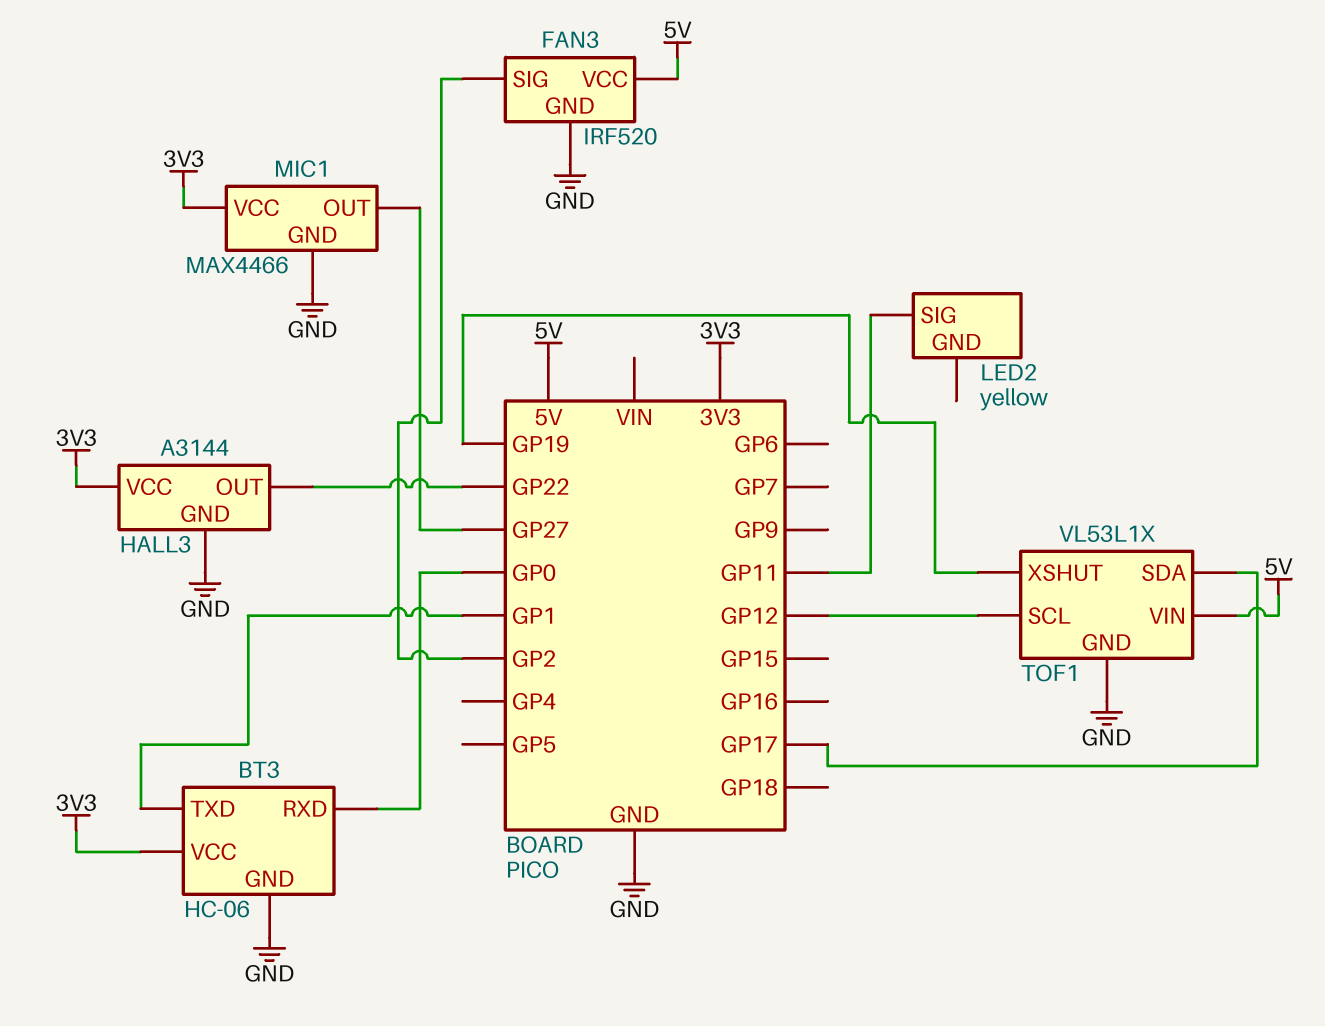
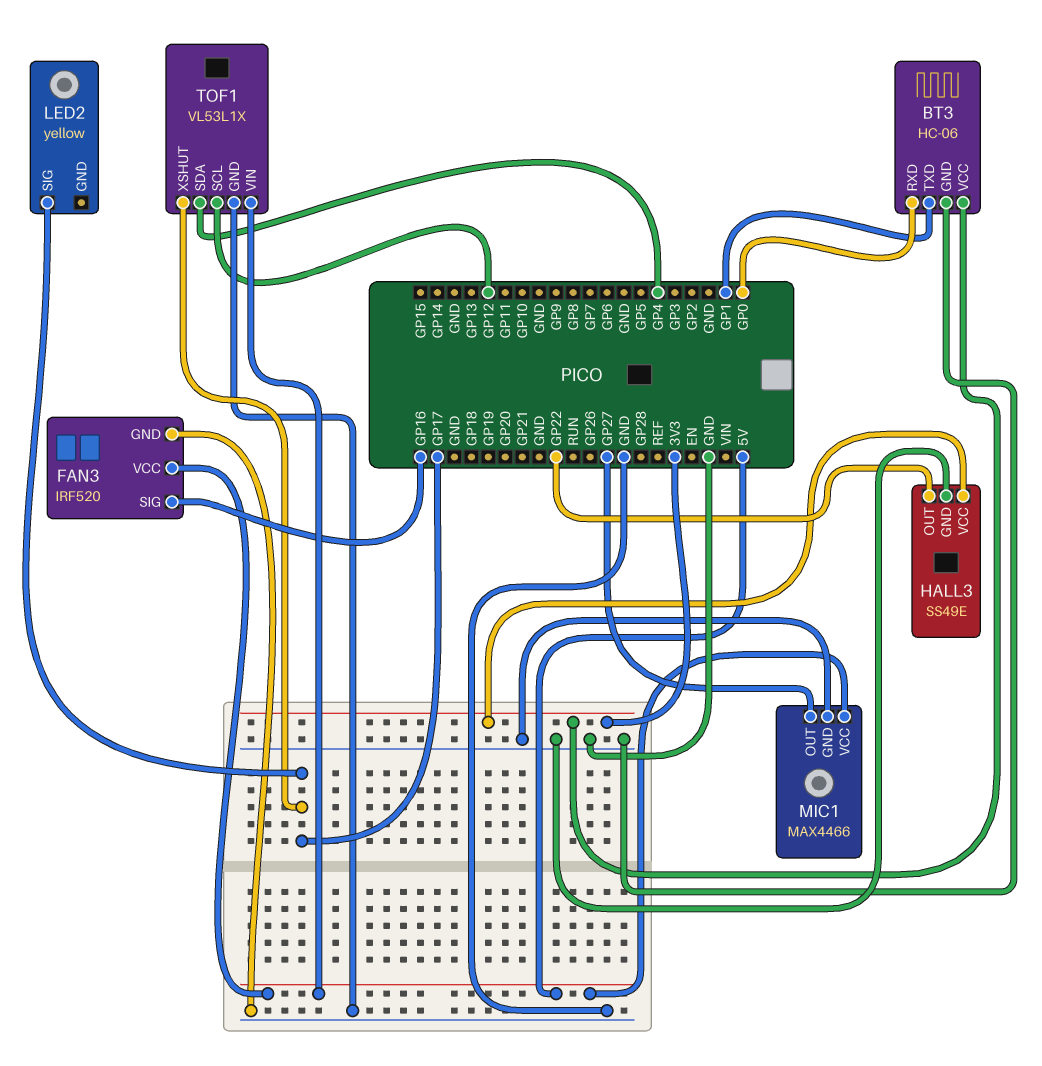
FAN3 pin SIG: GP2 -> GP16
HALL3: A3144 -> SS49E
LED2 pin SIG: GP11 -> GP17
MIC1 pin VCC: 3V3 -> 5V
TOF1 pin SDA: GP17 -> GP4
TOF1 pin XSHUT: GP19 -> GP17

